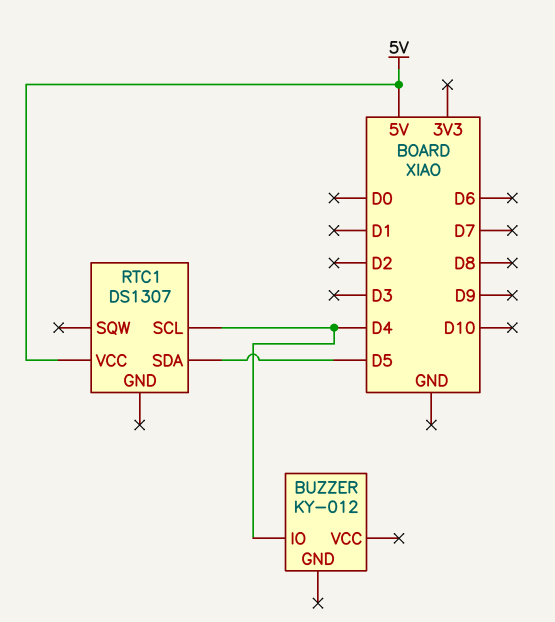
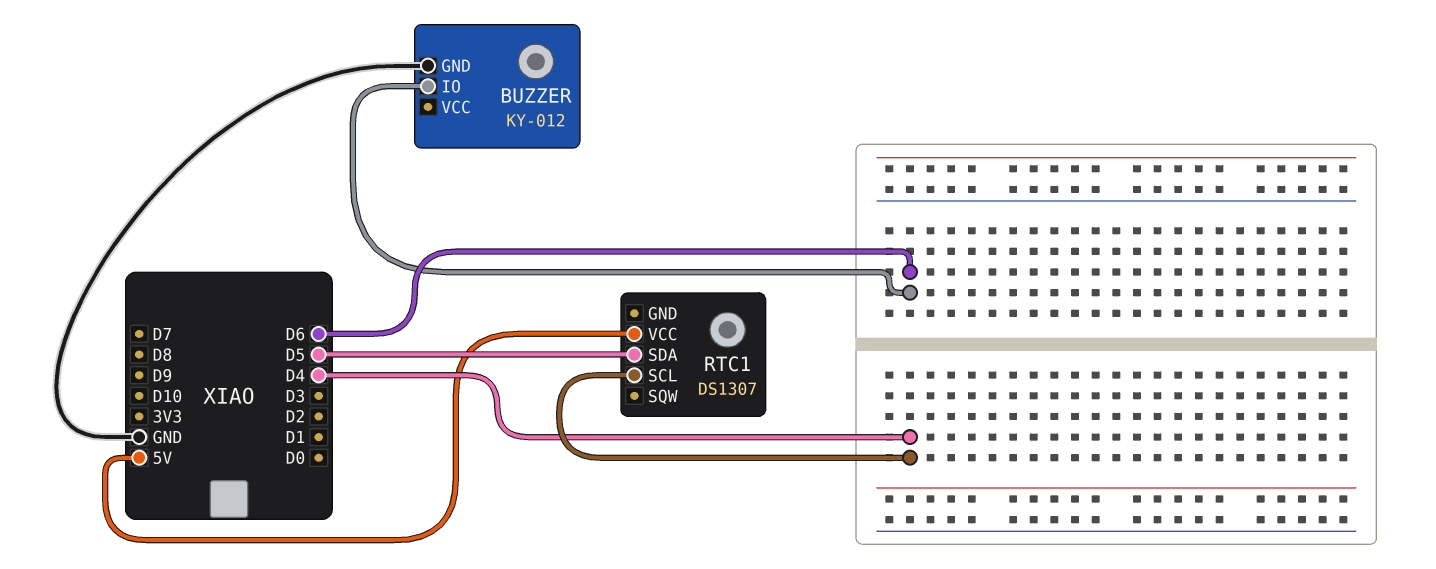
BUZZER pin GND: none -> GND
BUZZER pin IO: D4 -> D6

